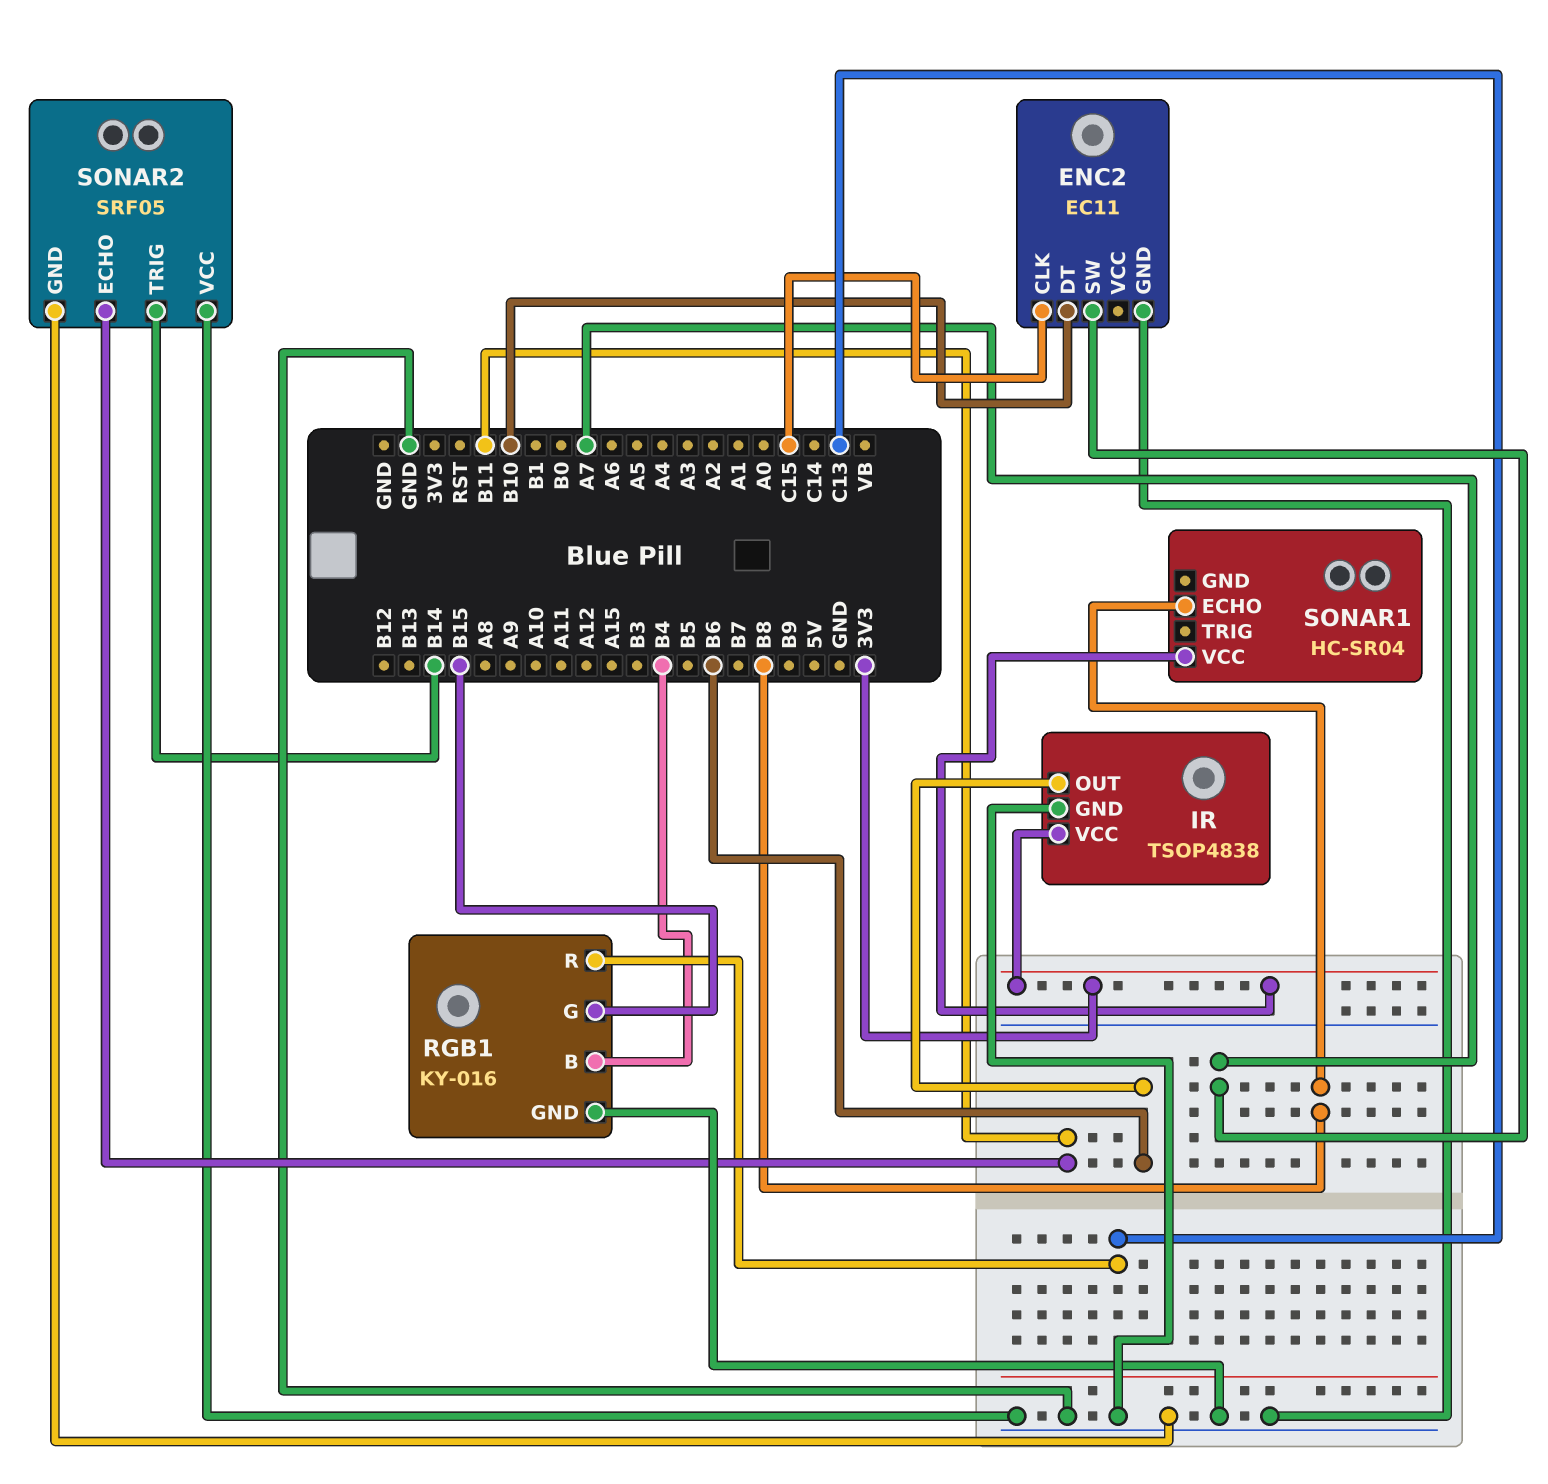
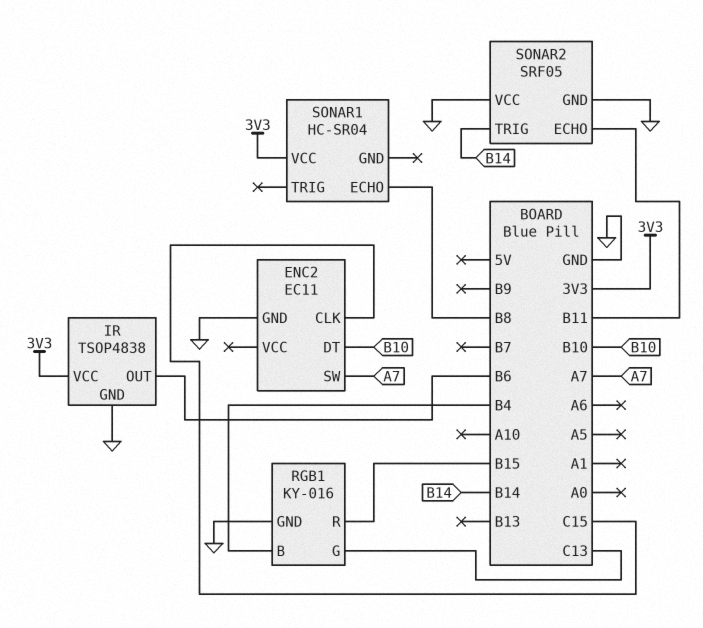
RGB1 pin G: B15 -> C13
RGB1 pin R: C13 -> B15

